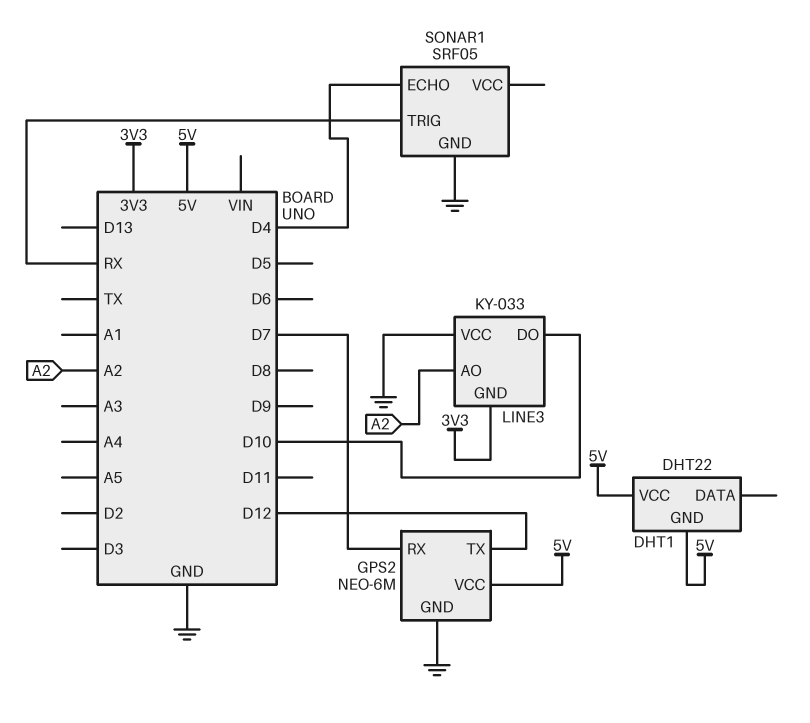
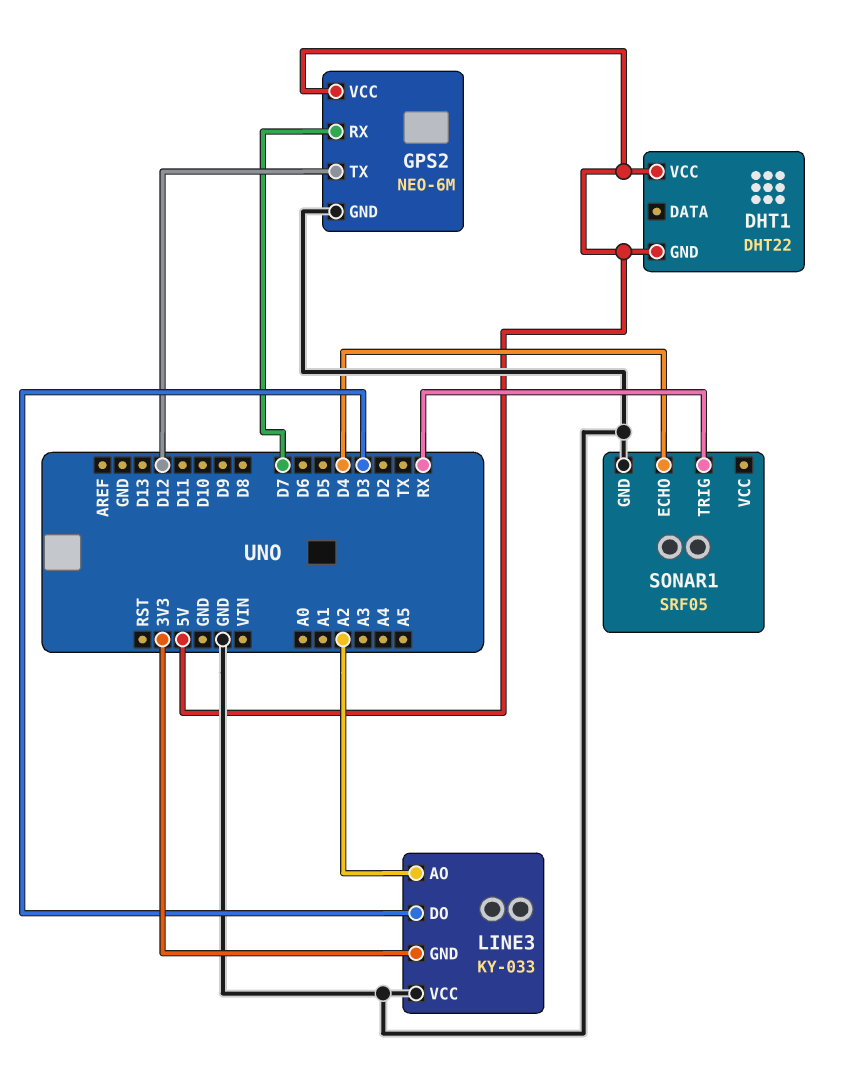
LINE3 pin DO: D10 -> D3

